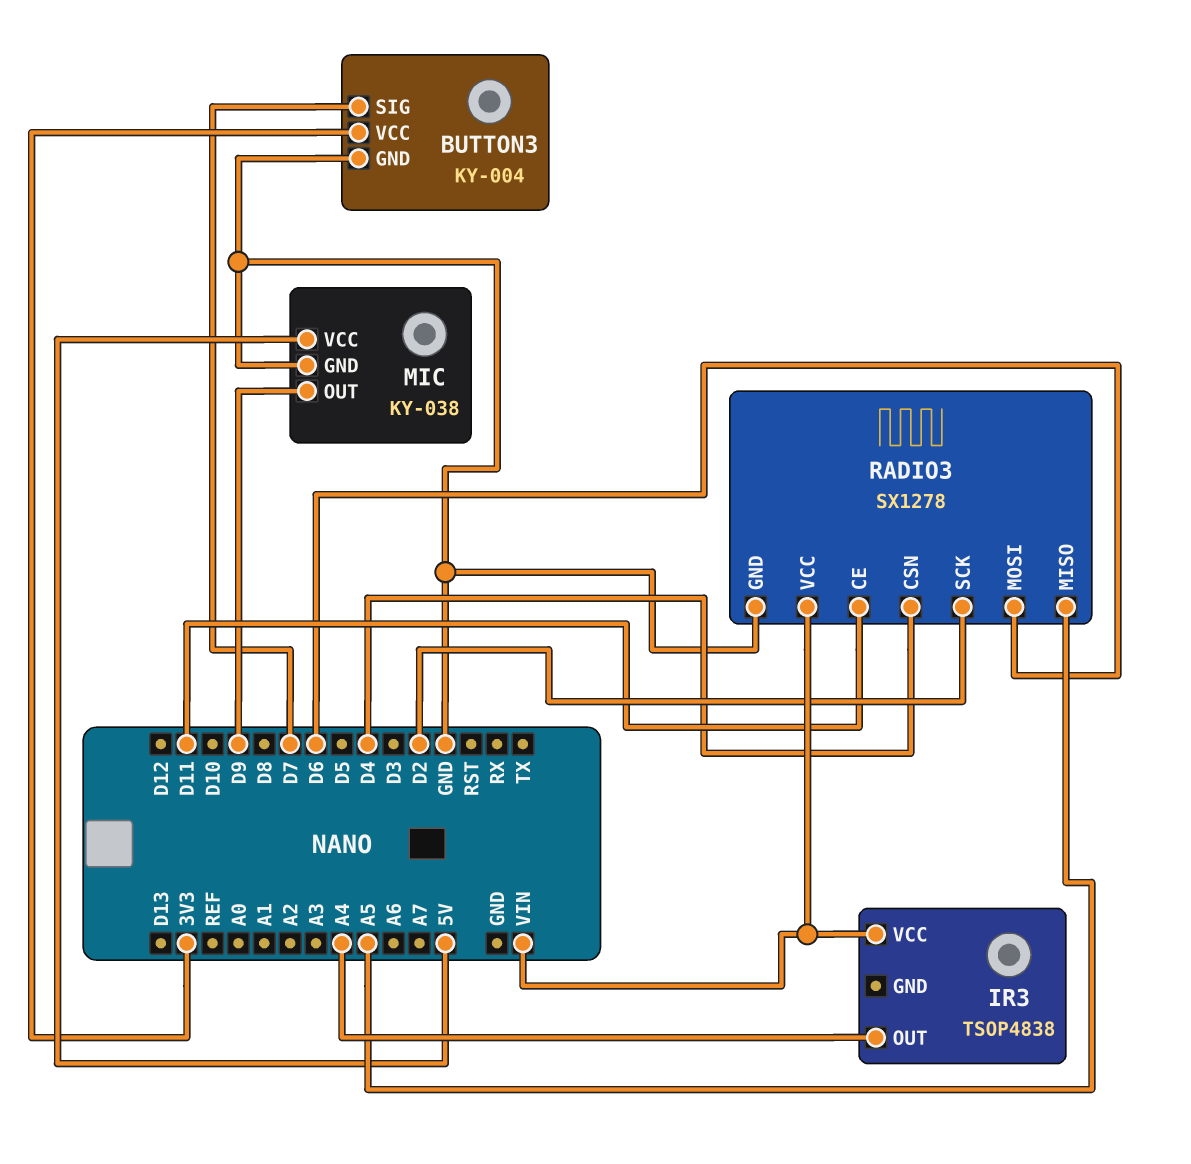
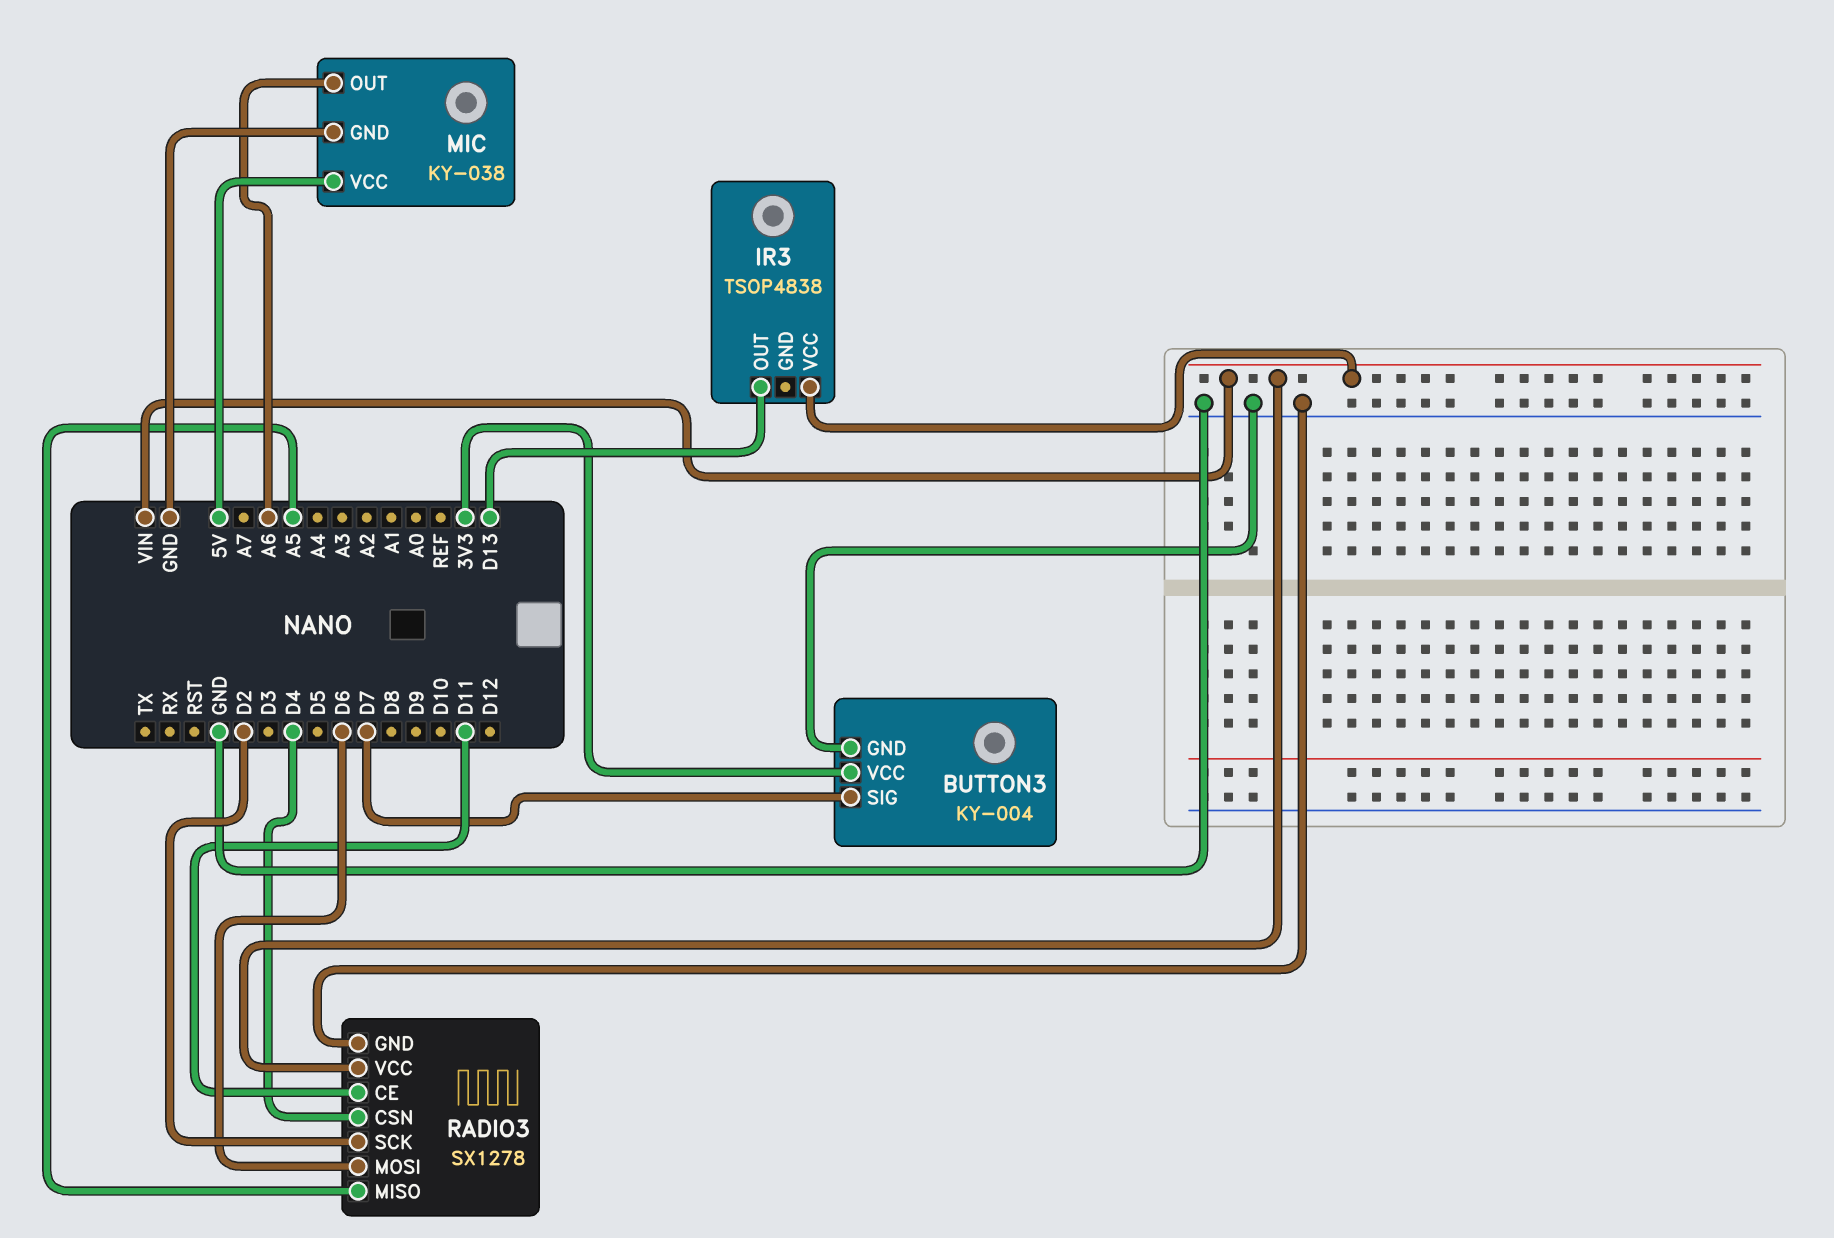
IR3 pin OUT: A4 -> D13
MIC pin OUT: D9 -> A6

